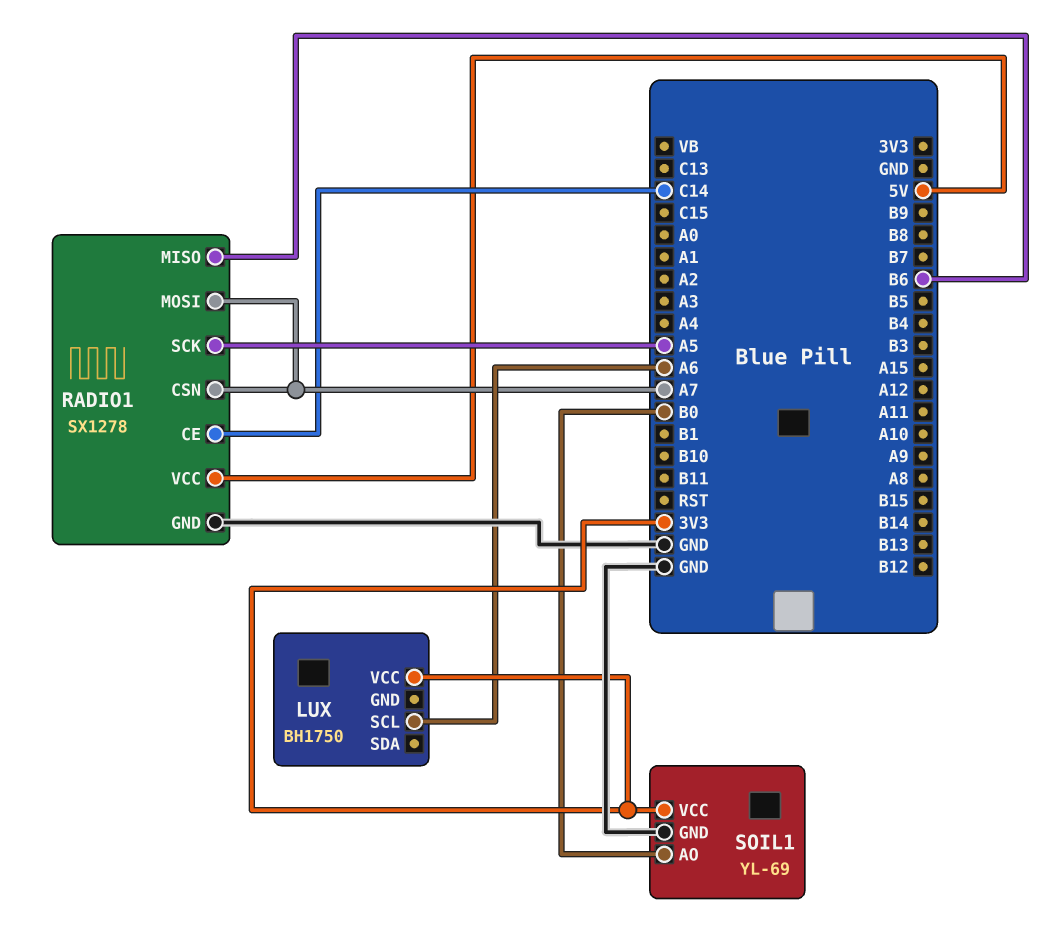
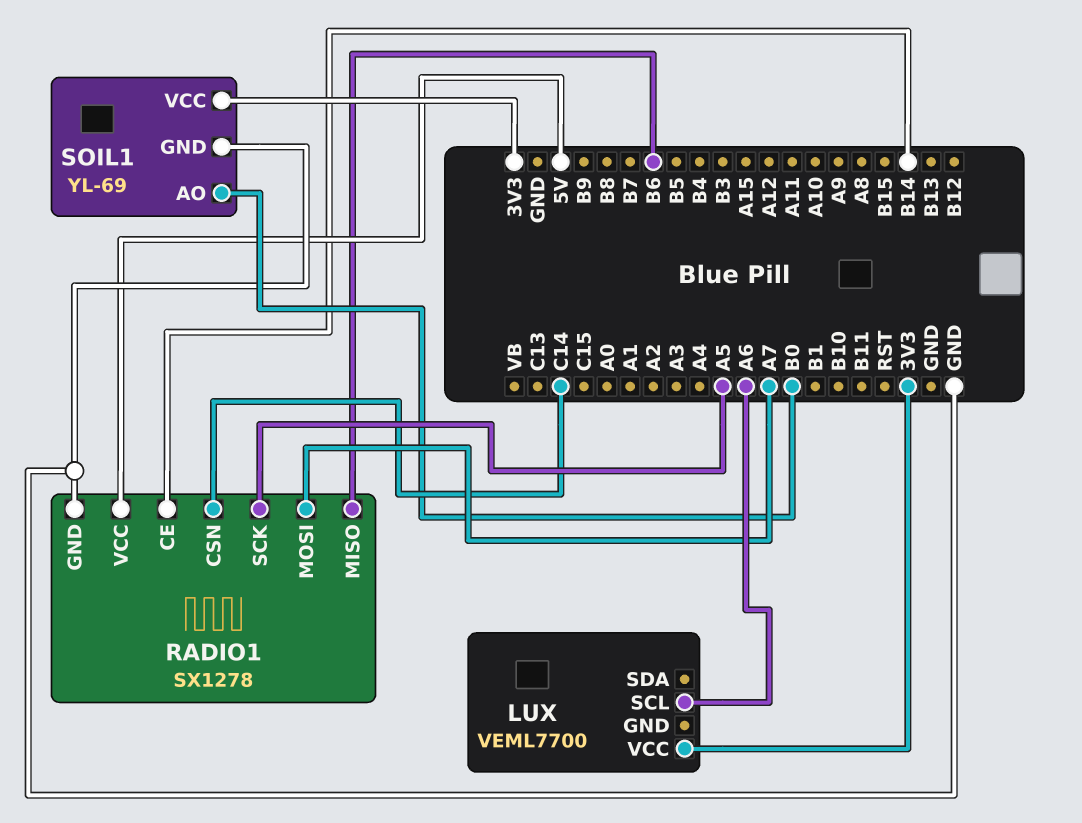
LUX: BH1750 -> VEML7700
RADIO1 pin CE: C14 -> B14
RADIO1 pin CSN: A7 -> C14

